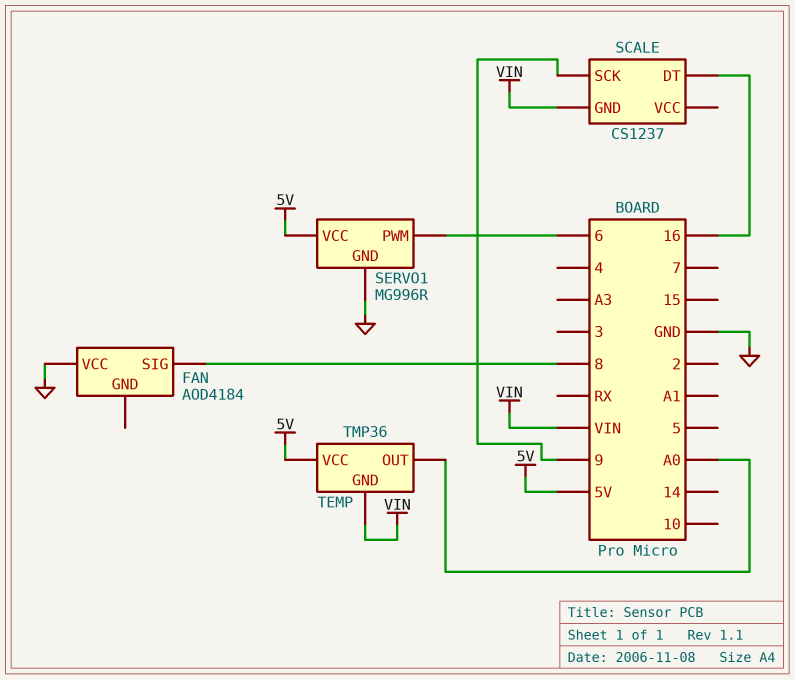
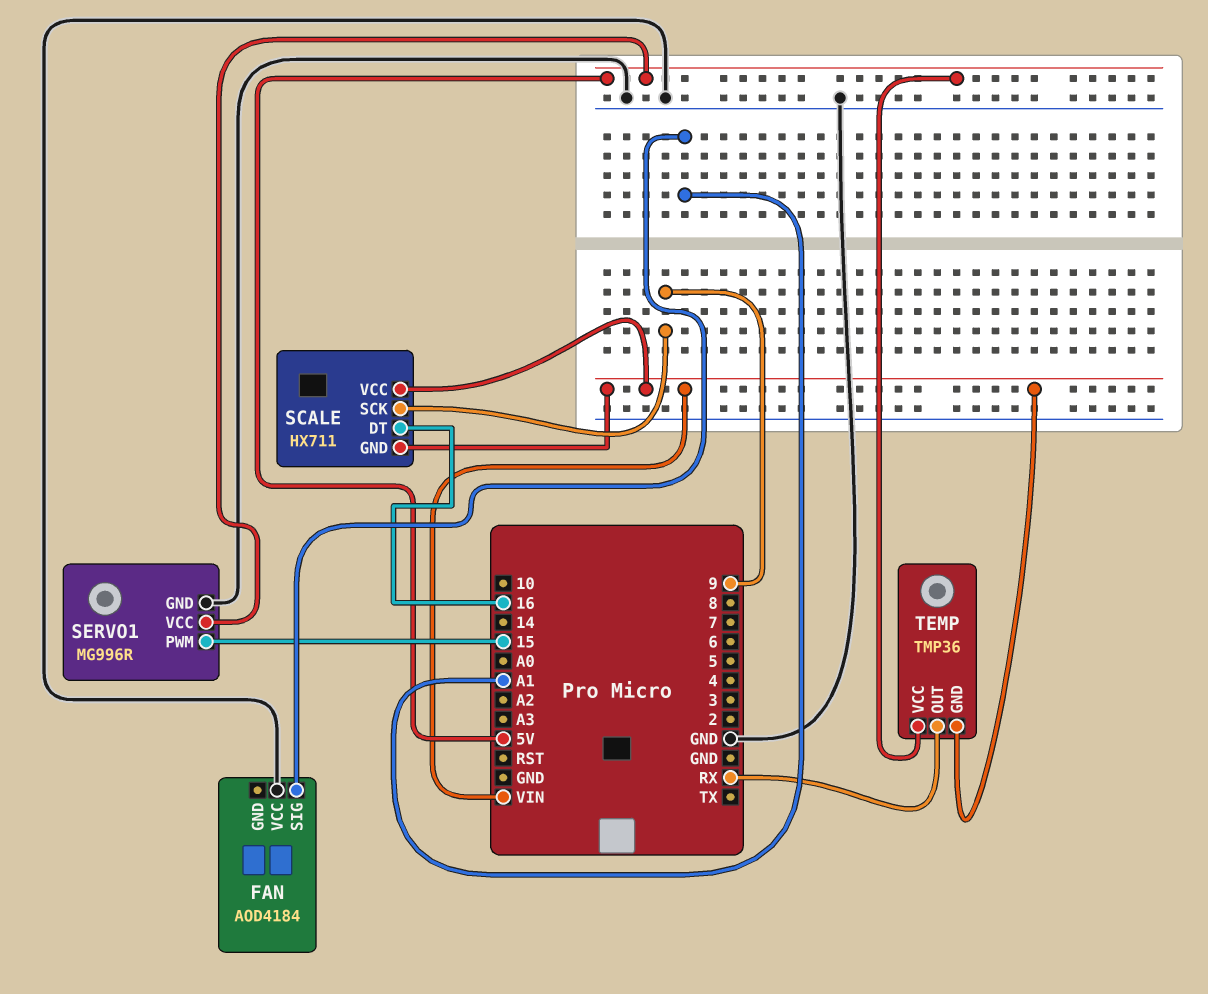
FAN pin SIG: 8 -> A1
SCALE: CS1237 -> HX711
SCALE pin VCC: none -> VIN
SERVO1 pin PWM: 6 -> 15
TEMP pin OUT: A0 -> RX

